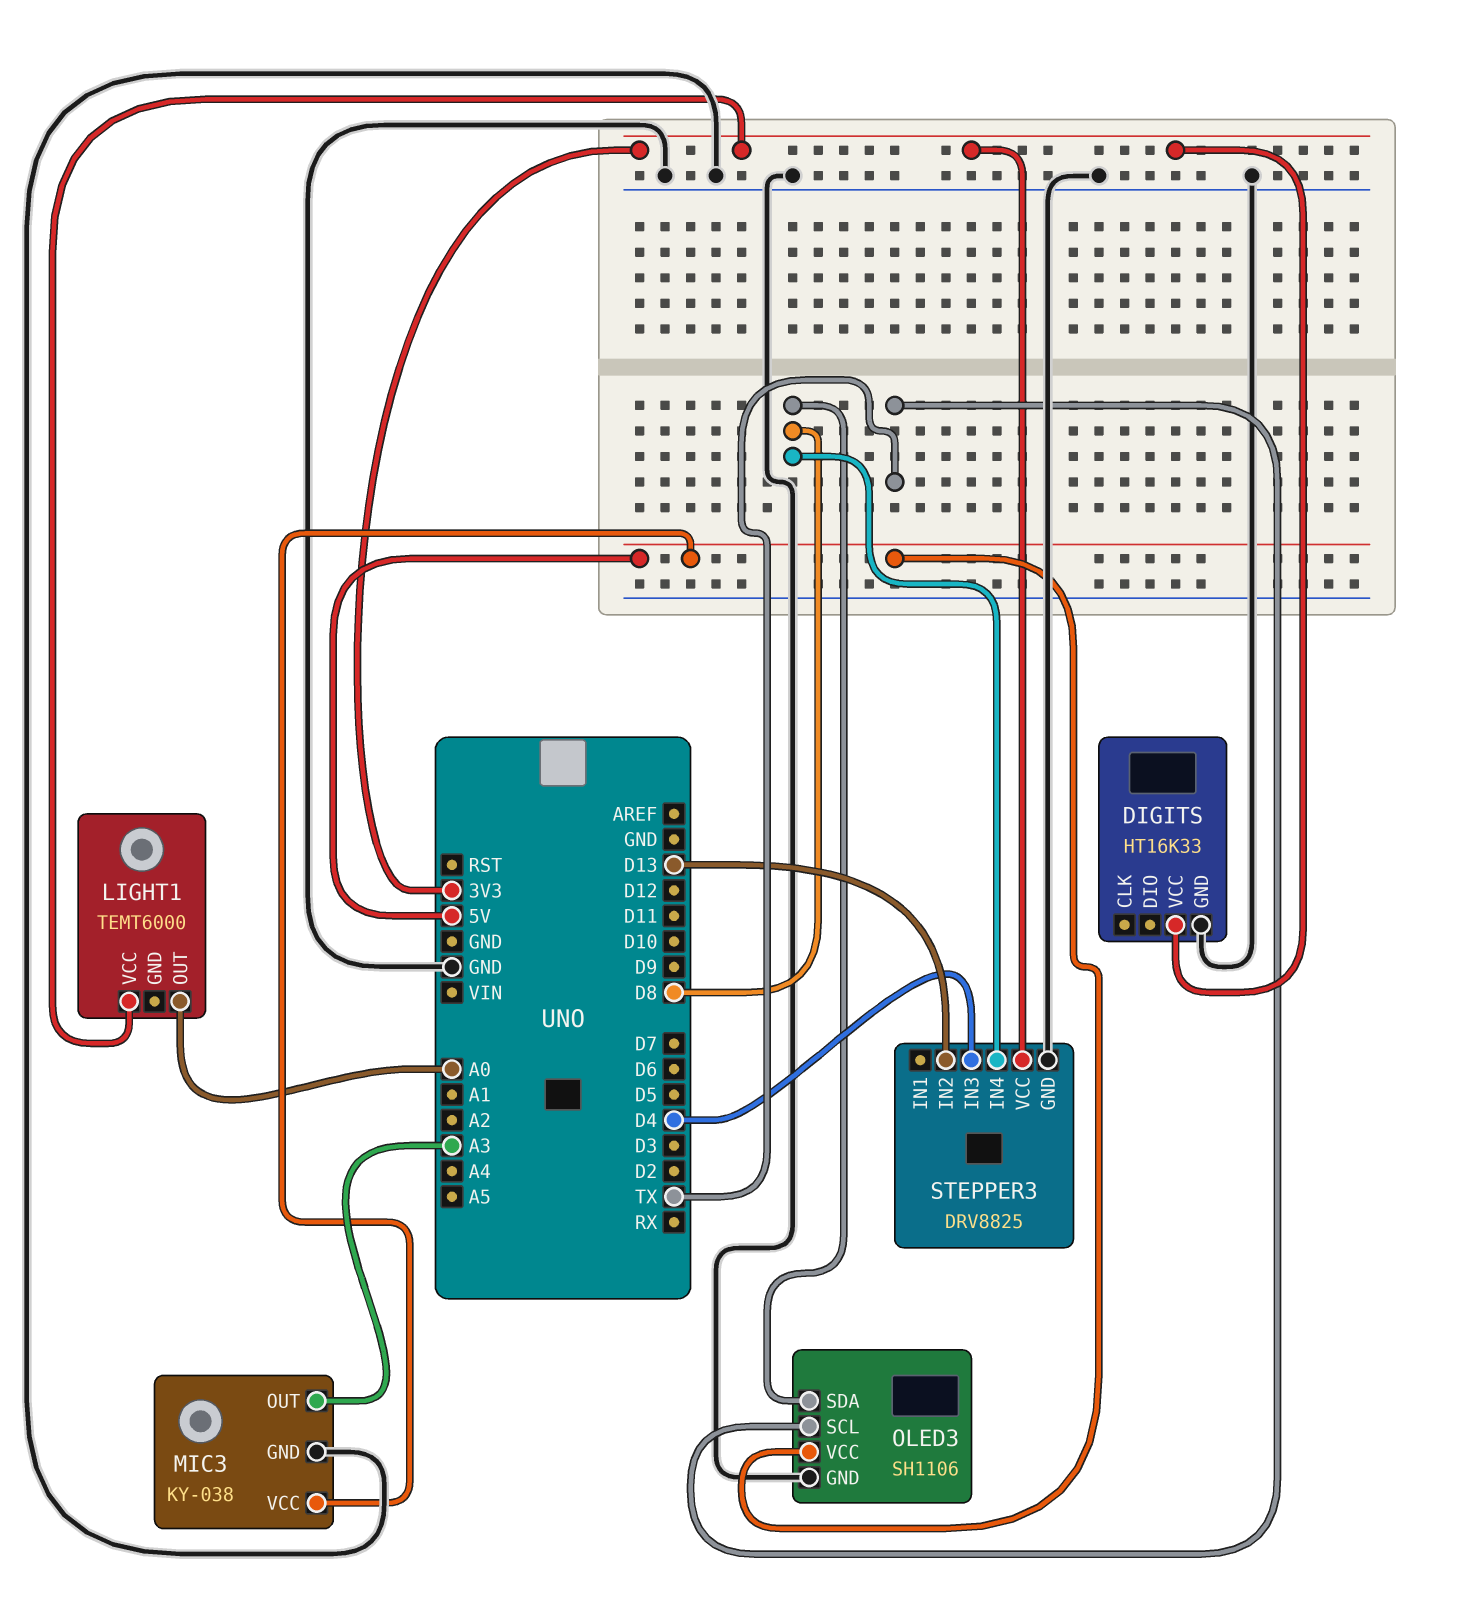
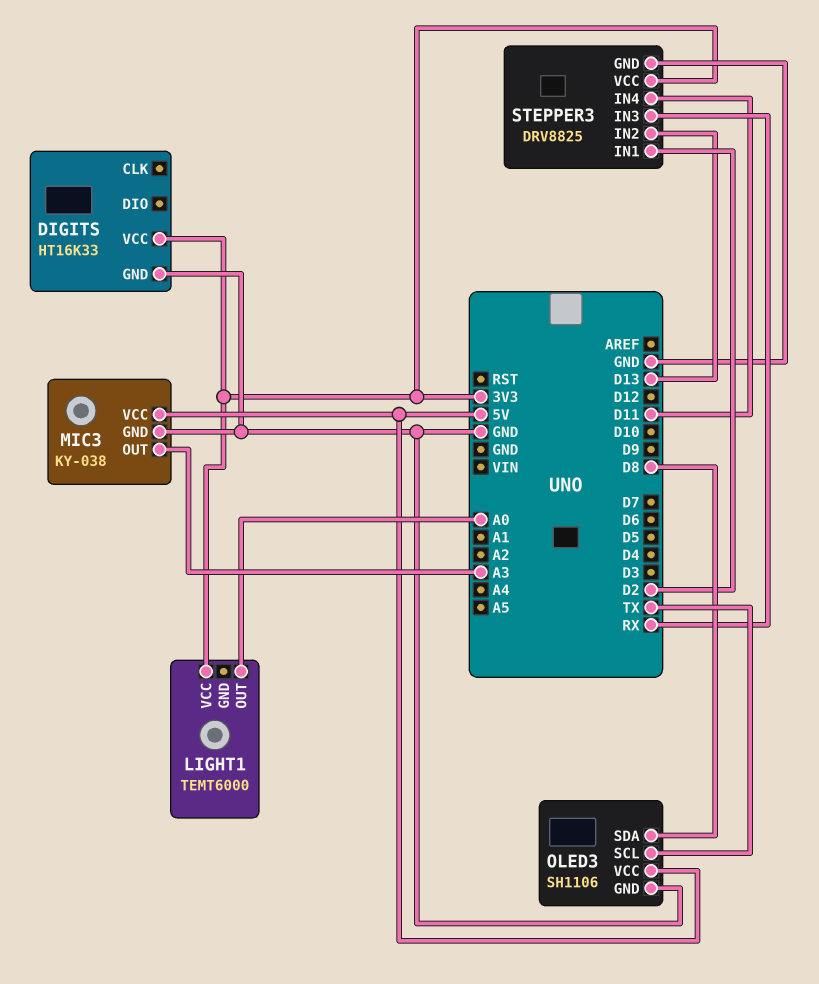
STEPPER3 pin IN1: none -> D2
STEPPER3 pin IN3: D4 -> RX
STEPPER3 pin IN4: D8 -> D11

